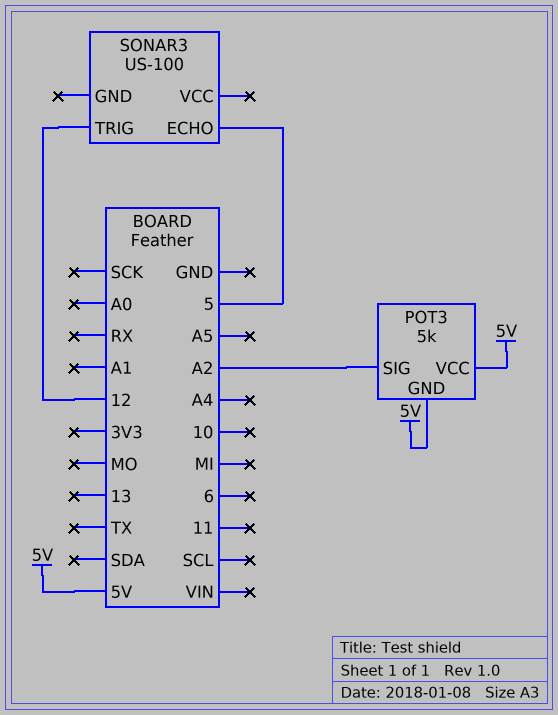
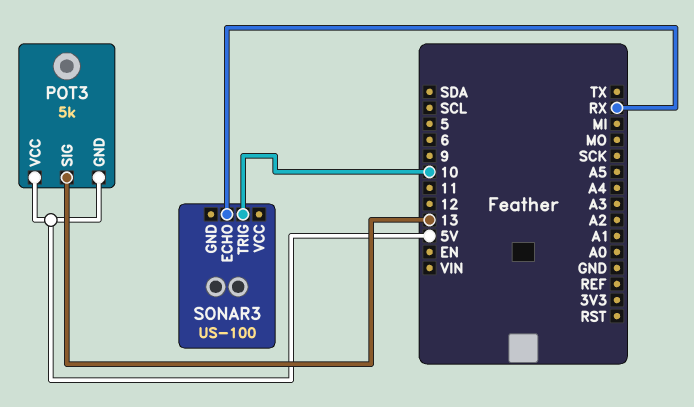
POT3 pin SIG: A2 -> 13
SONAR3 pin ECHO: 5 -> RX
SONAR3 pin TRIG: 12 -> 10

